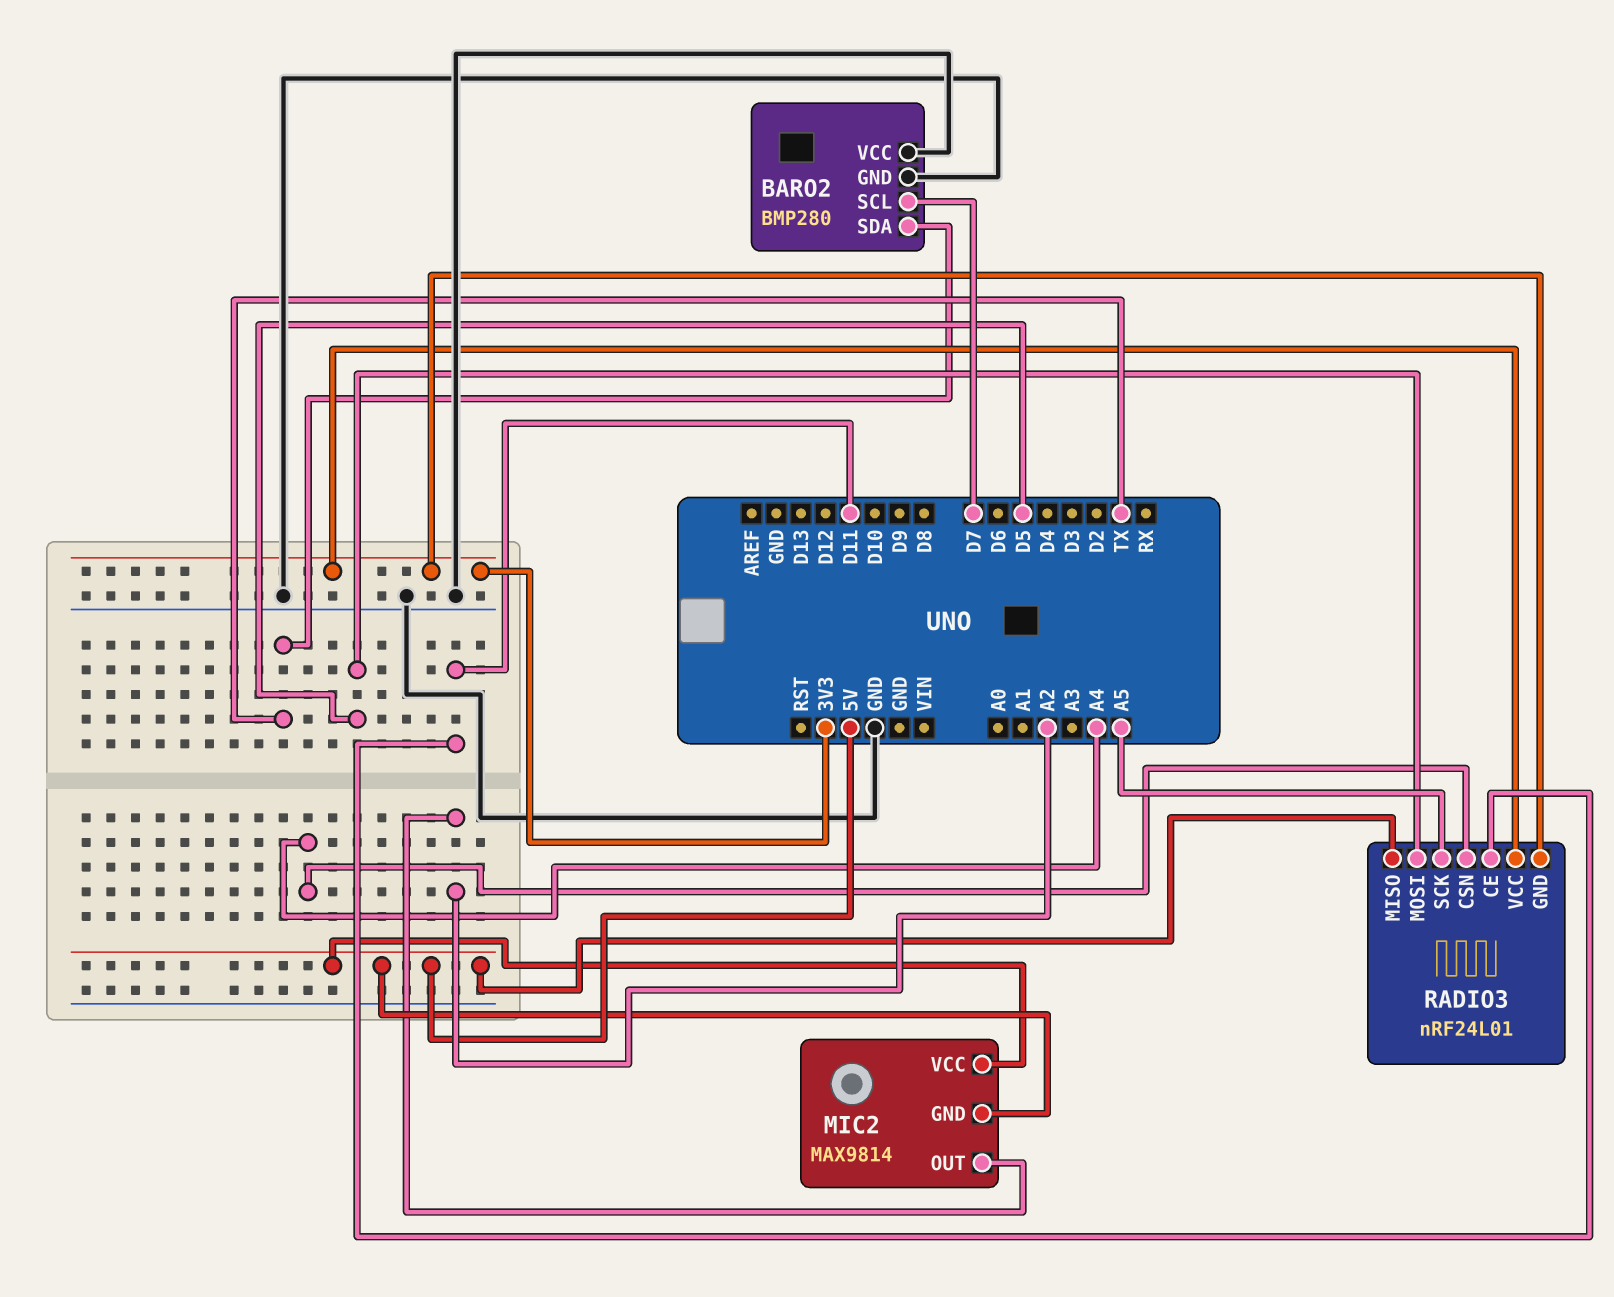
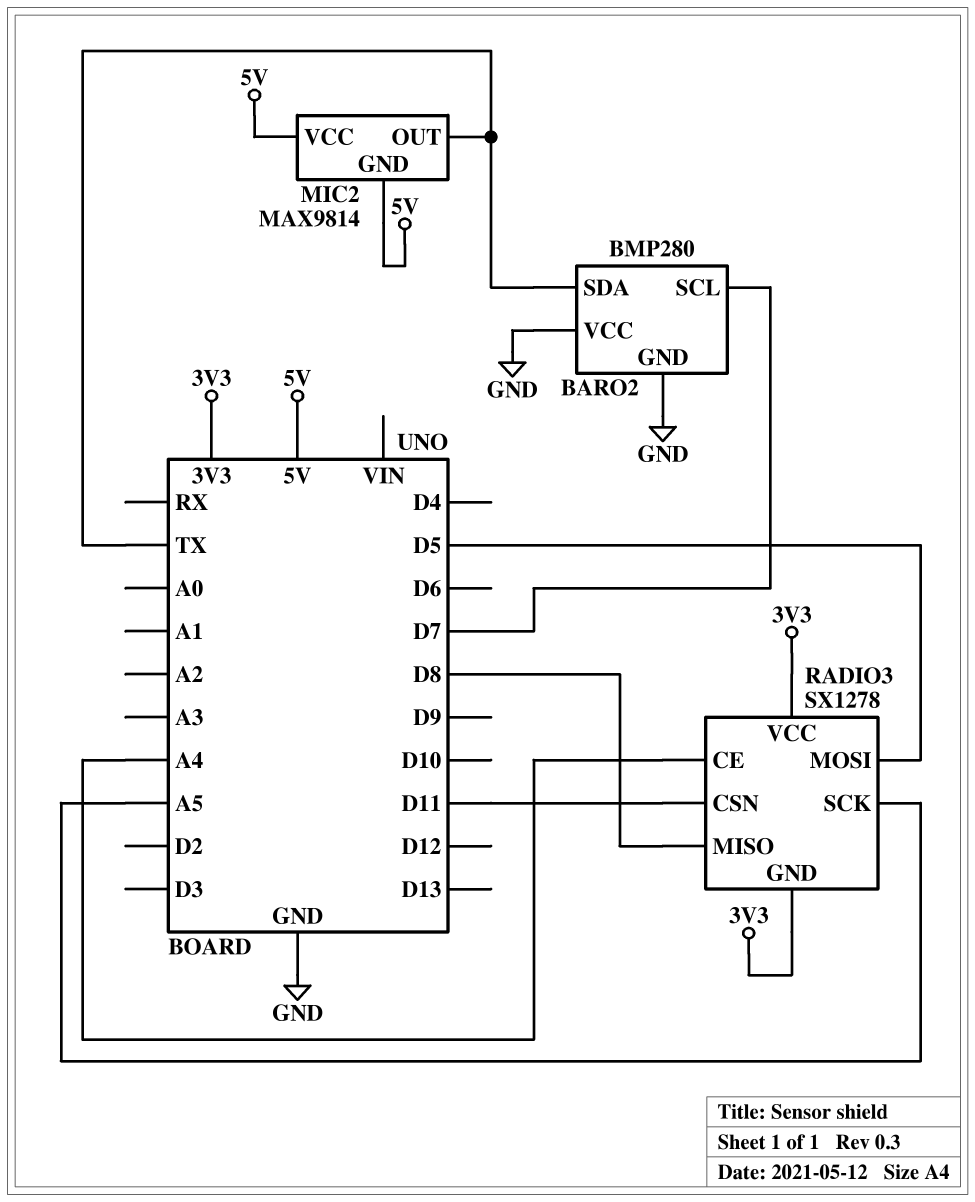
MIC2 pin OUT: A2 -> TX
RADIO3: nRF24L01 -> SX1278
RADIO3 pin CE: D11 -> A4
RADIO3 pin CSN: A4 -> D11
RADIO3 pin MISO: 5V -> D8

